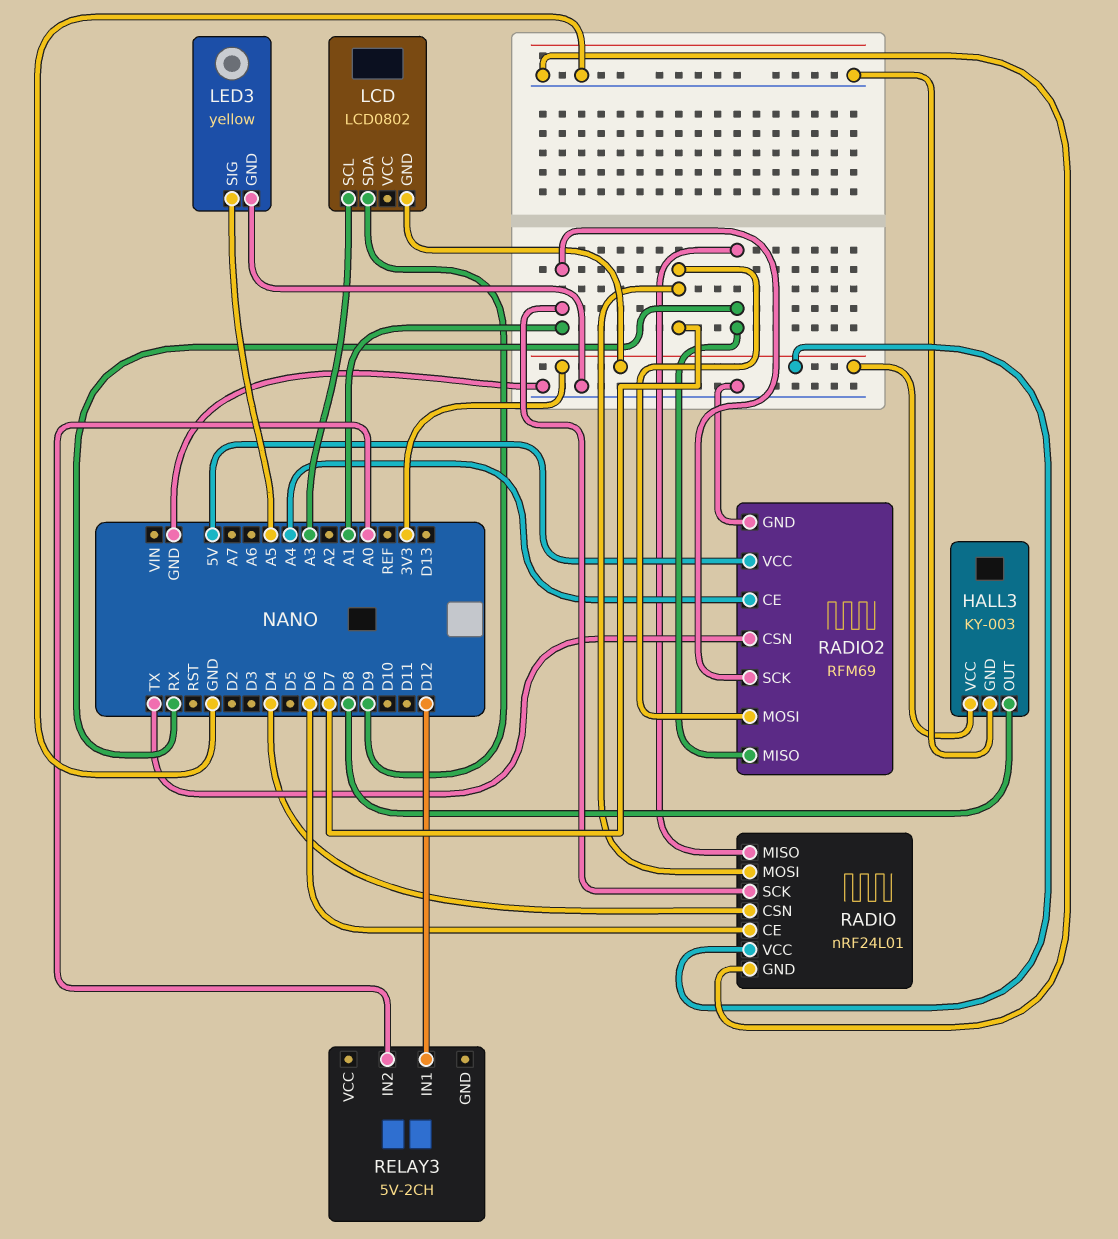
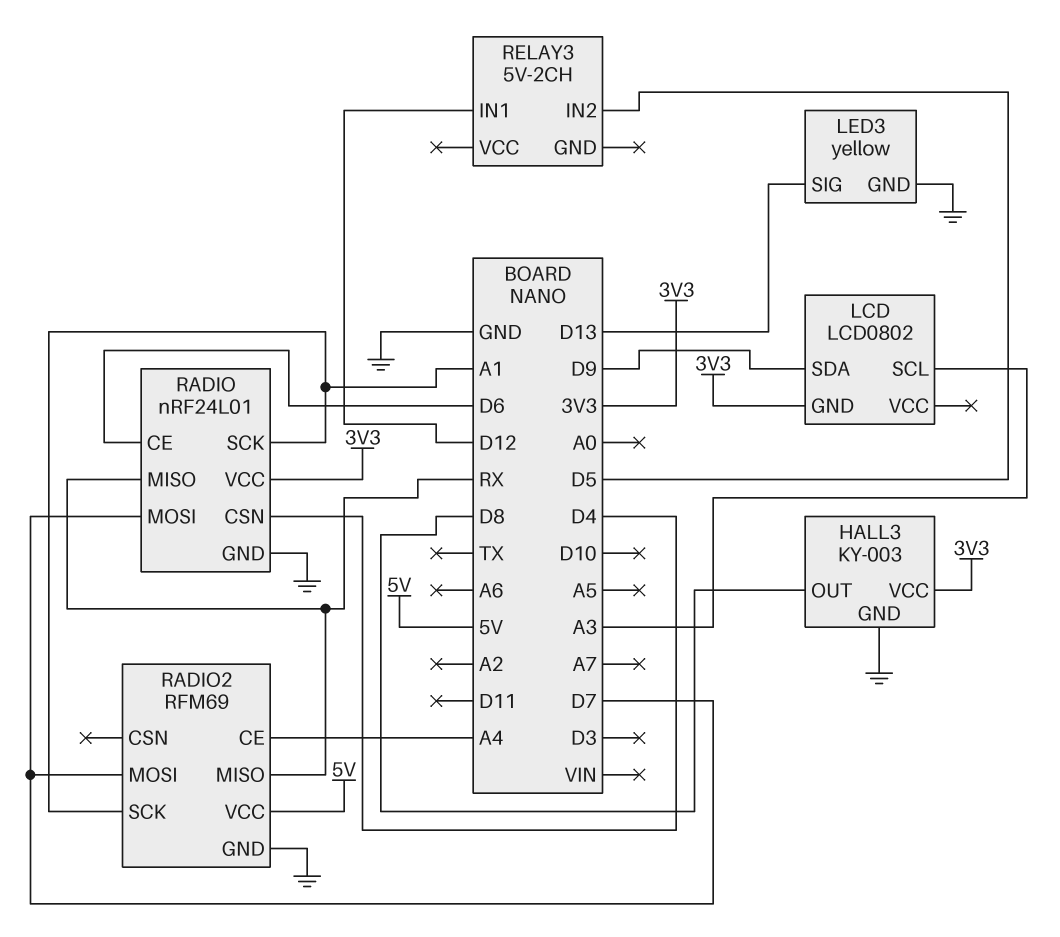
LED3 pin SIG: A5 -> D13
RADIO2 pin CSN: TX -> none
RELAY3 pin IN2: A0 -> D5

